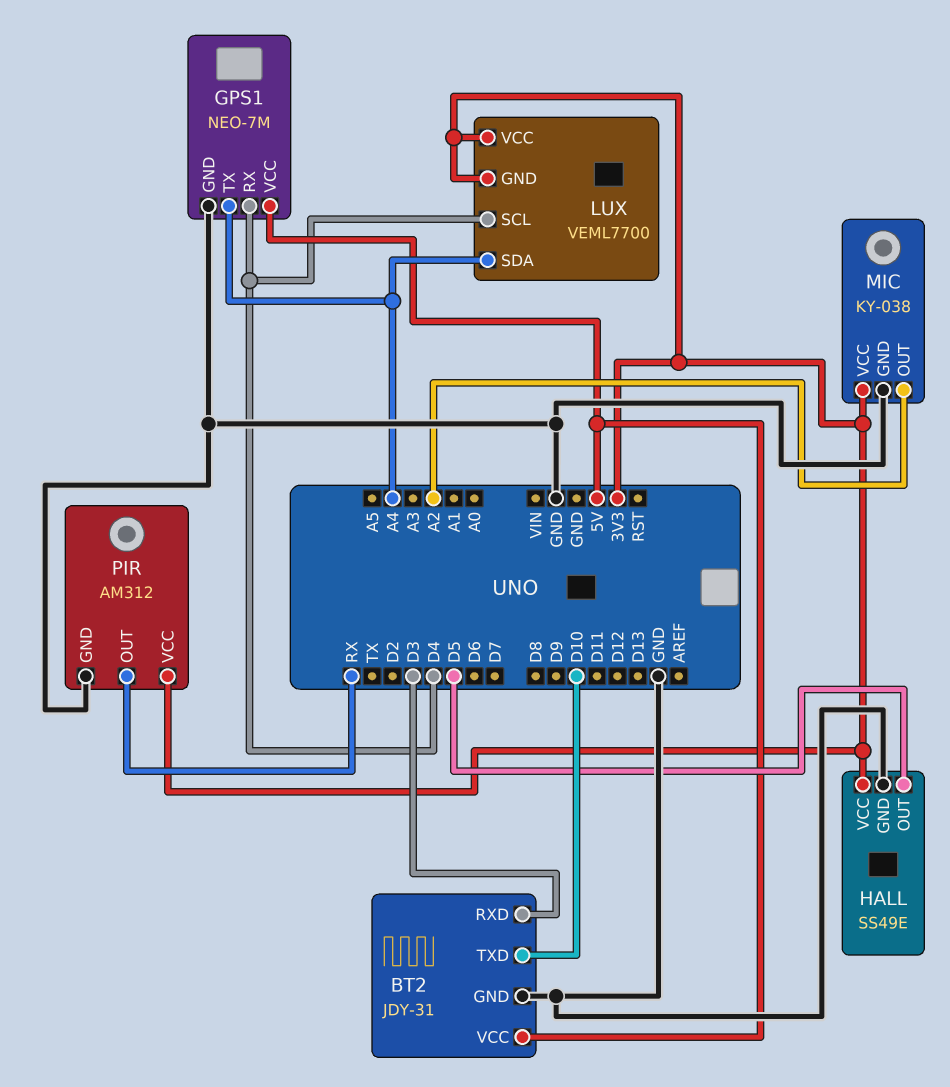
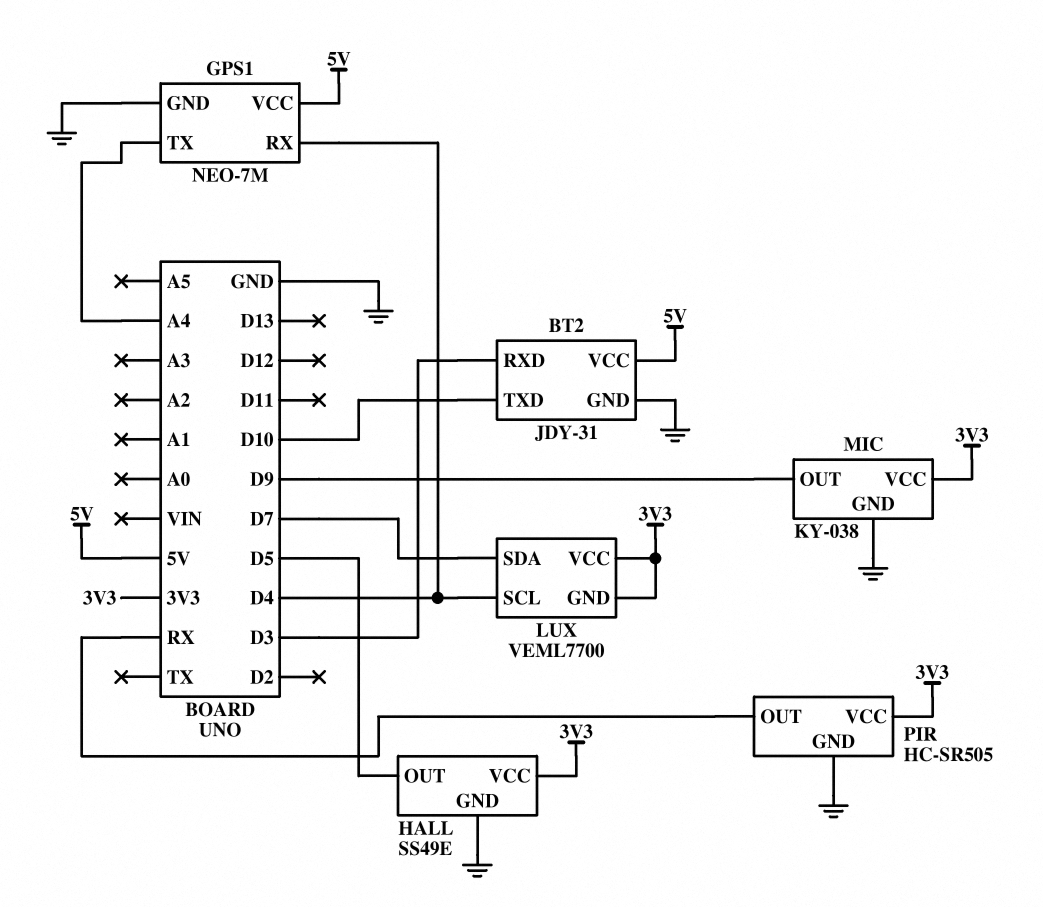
LUX pin SDA: A4 -> D7
MIC pin OUT: A2 -> D9
PIR: AM312 -> HC-SR505

